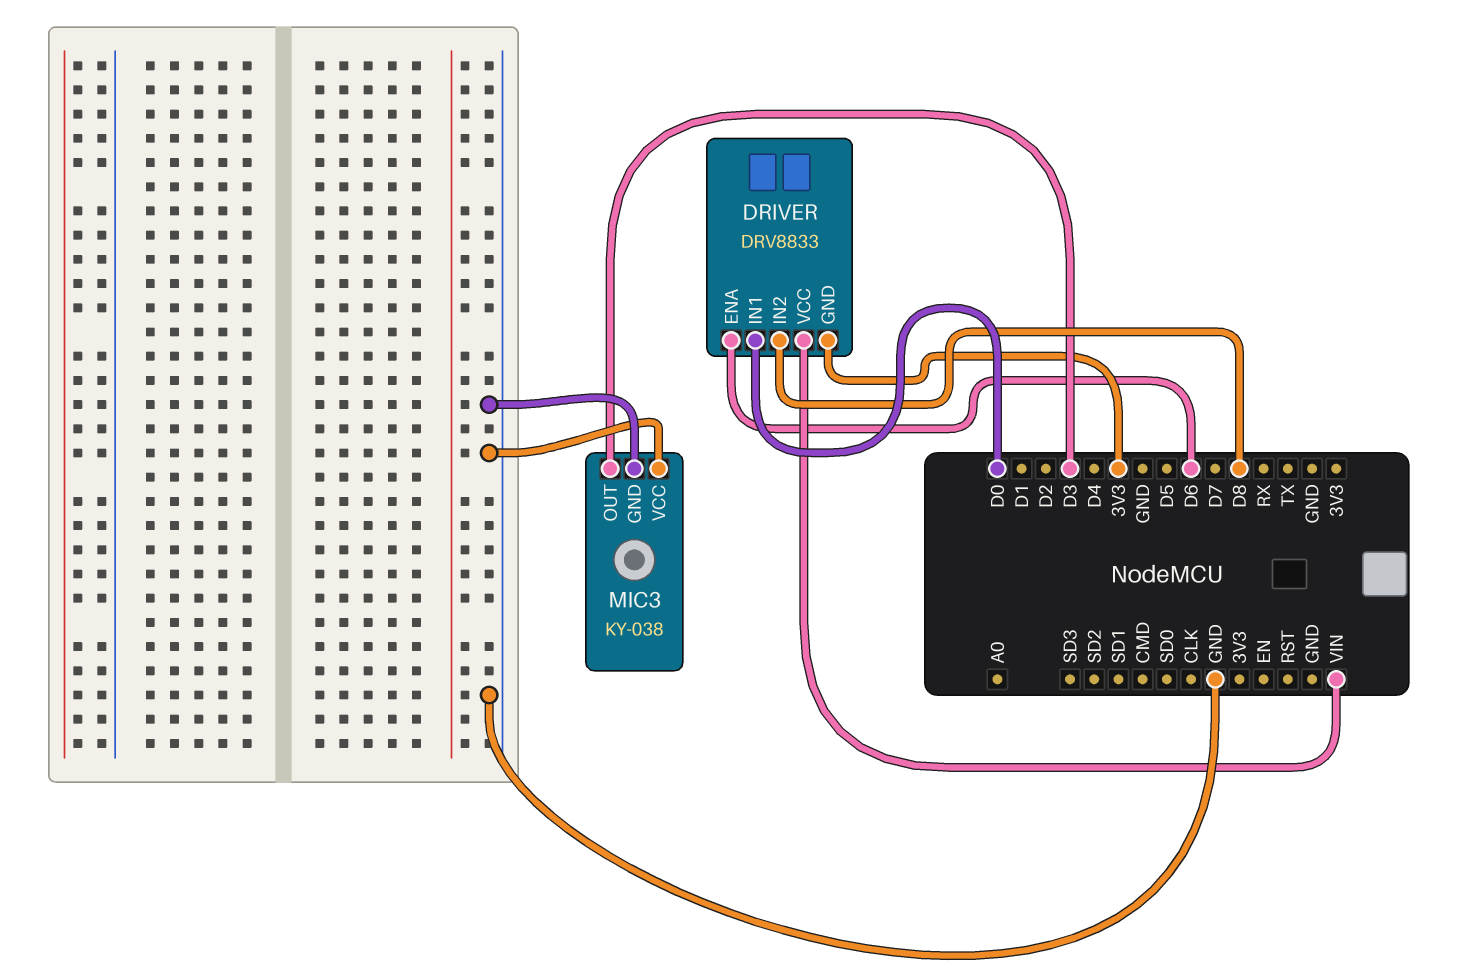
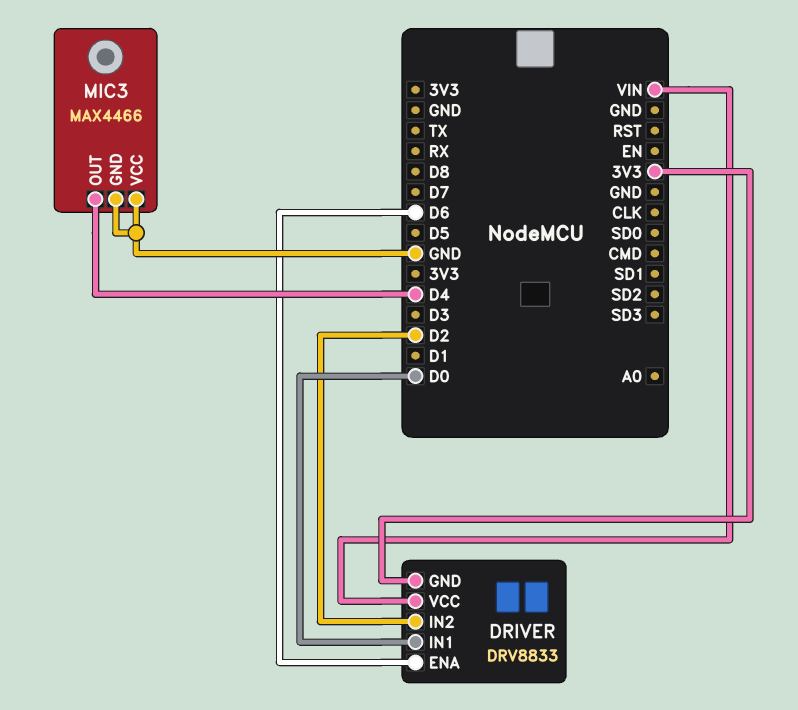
DRIVER pin IN2: D8 -> D2
MIC3: KY-038 -> MAX4466
MIC3 pin OUT: D3 -> D4

